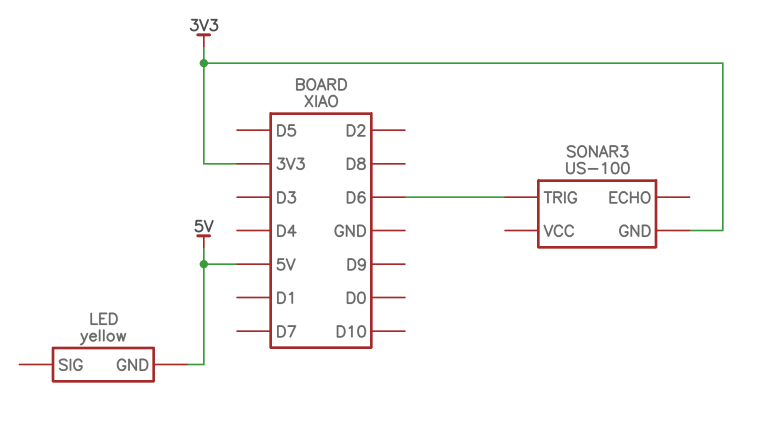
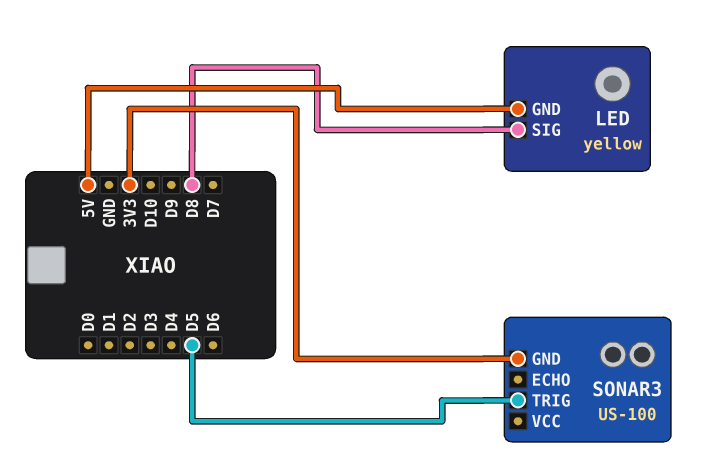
LED pin SIG: none -> D8
SONAR3 pin TRIG: D6 -> D5

